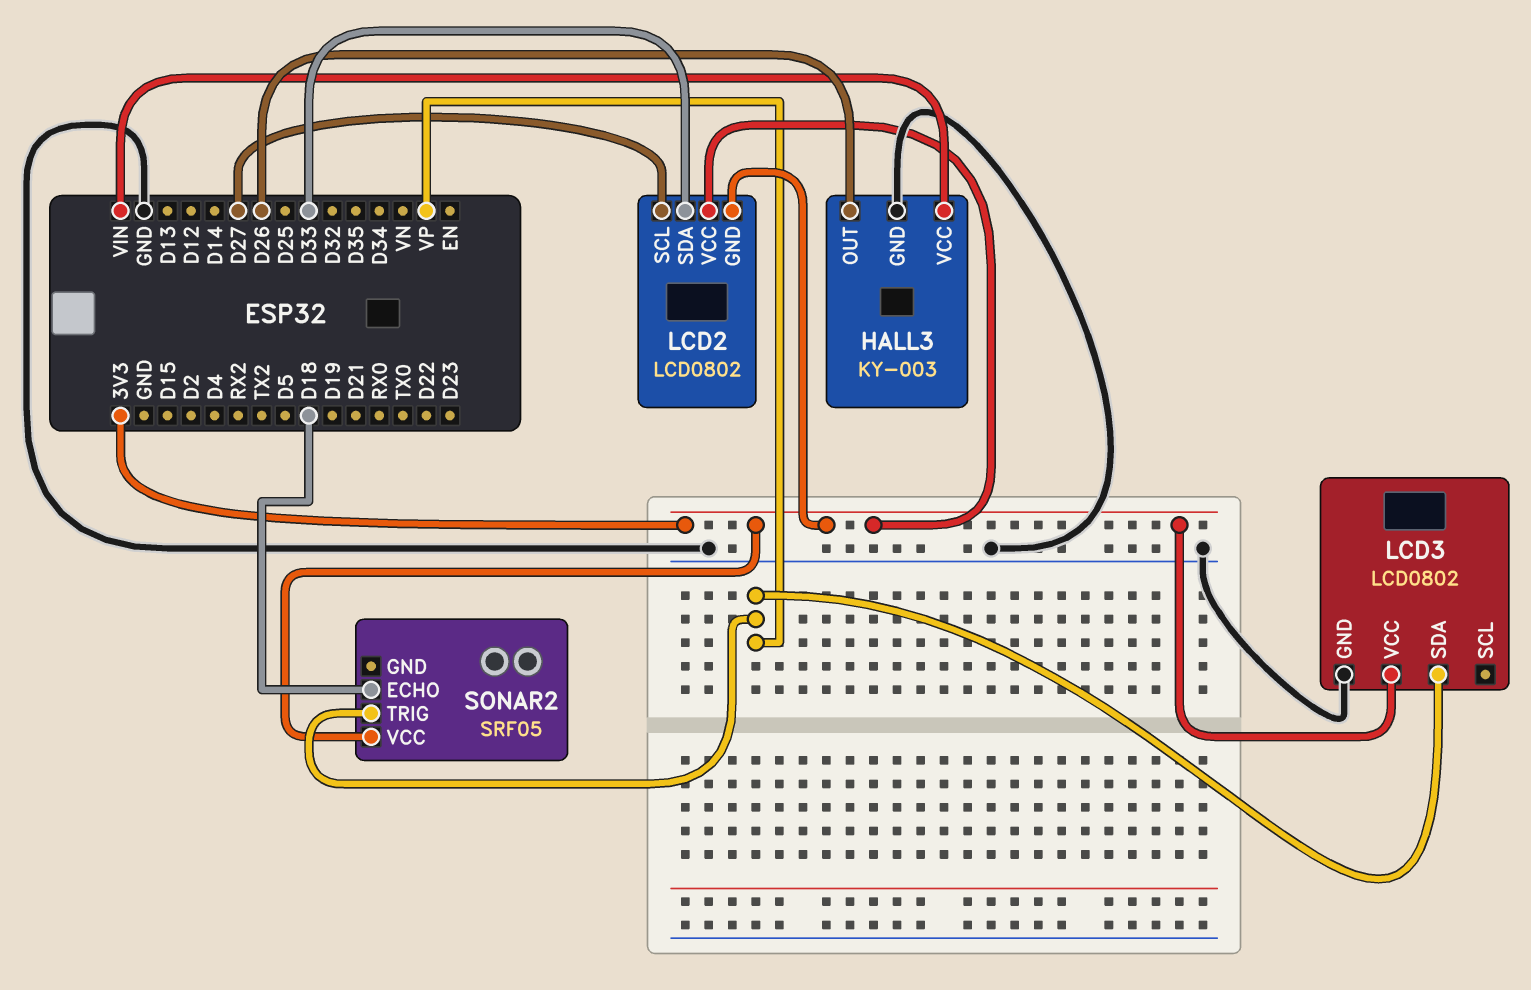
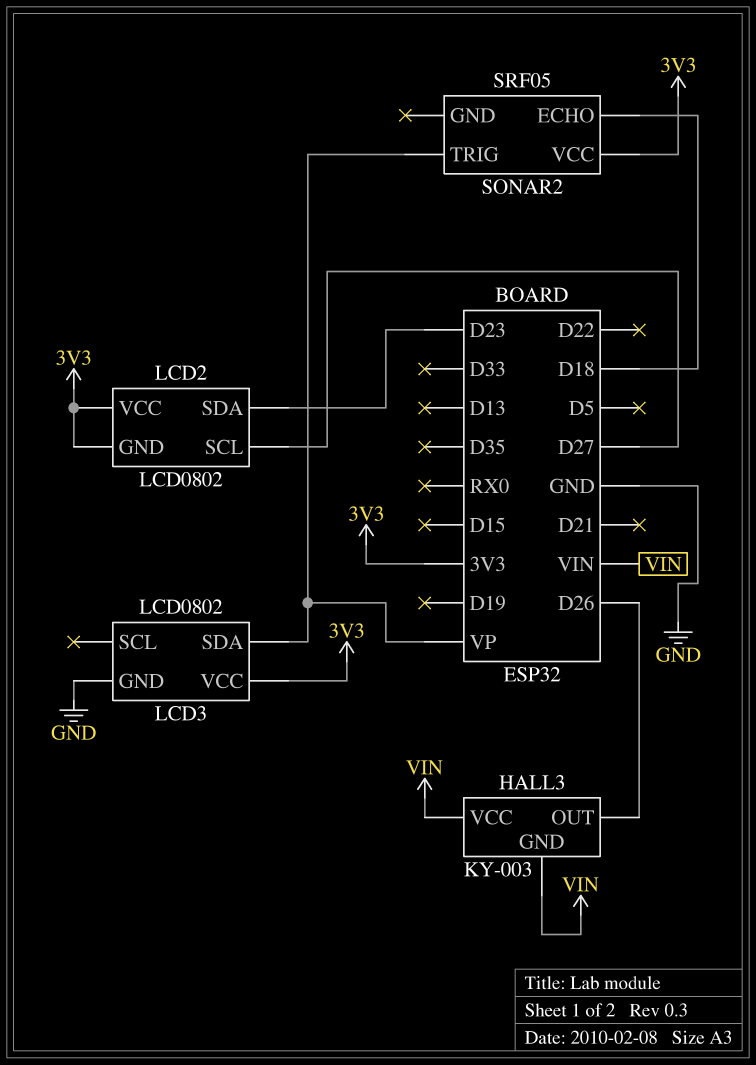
HALL3 pin GND: GND -> VIN
LCD2 pin SDA: D33 -> D23

